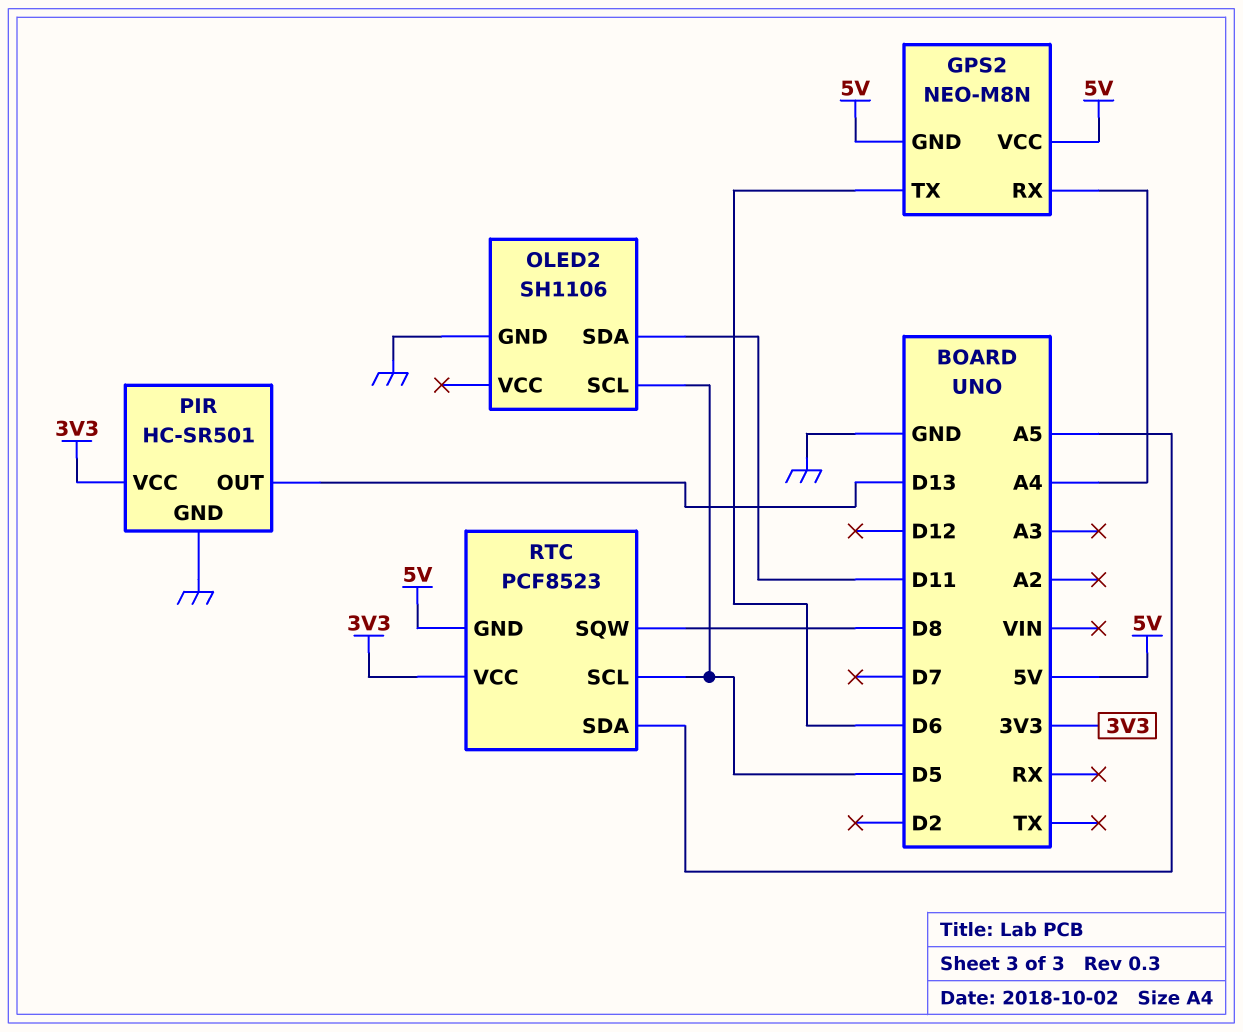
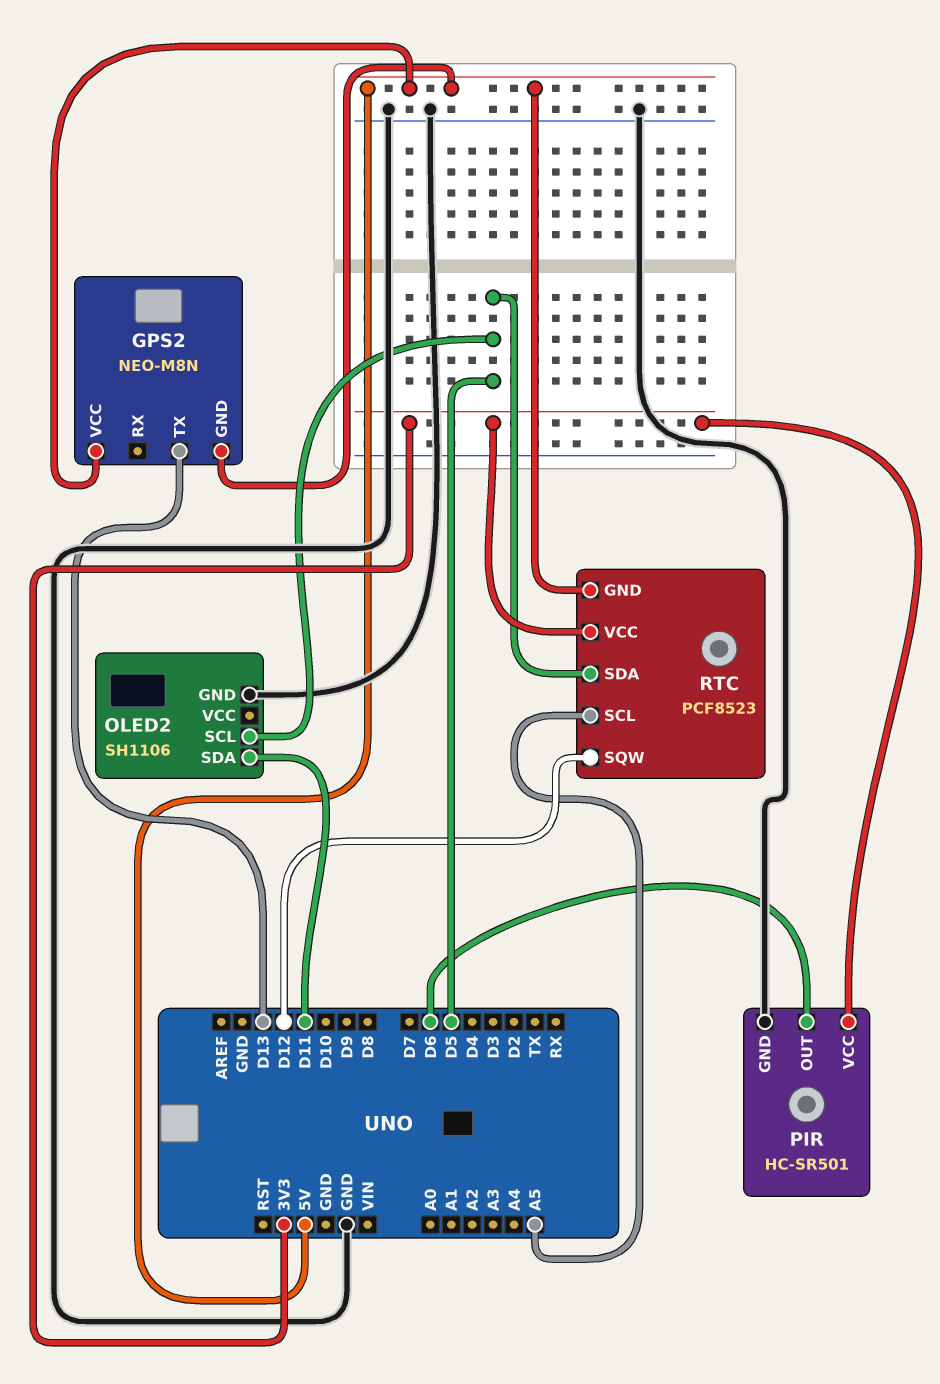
GPS2 pin RX: A4 -> none
GPS2 pin TX: D6 -> D13
PIR pin OUT: D13 -> D6
RTC pin SCL: D5 -> A5
RTC pin SDA: A5 -> D5
RTC pin SQW: D8 -> D12

